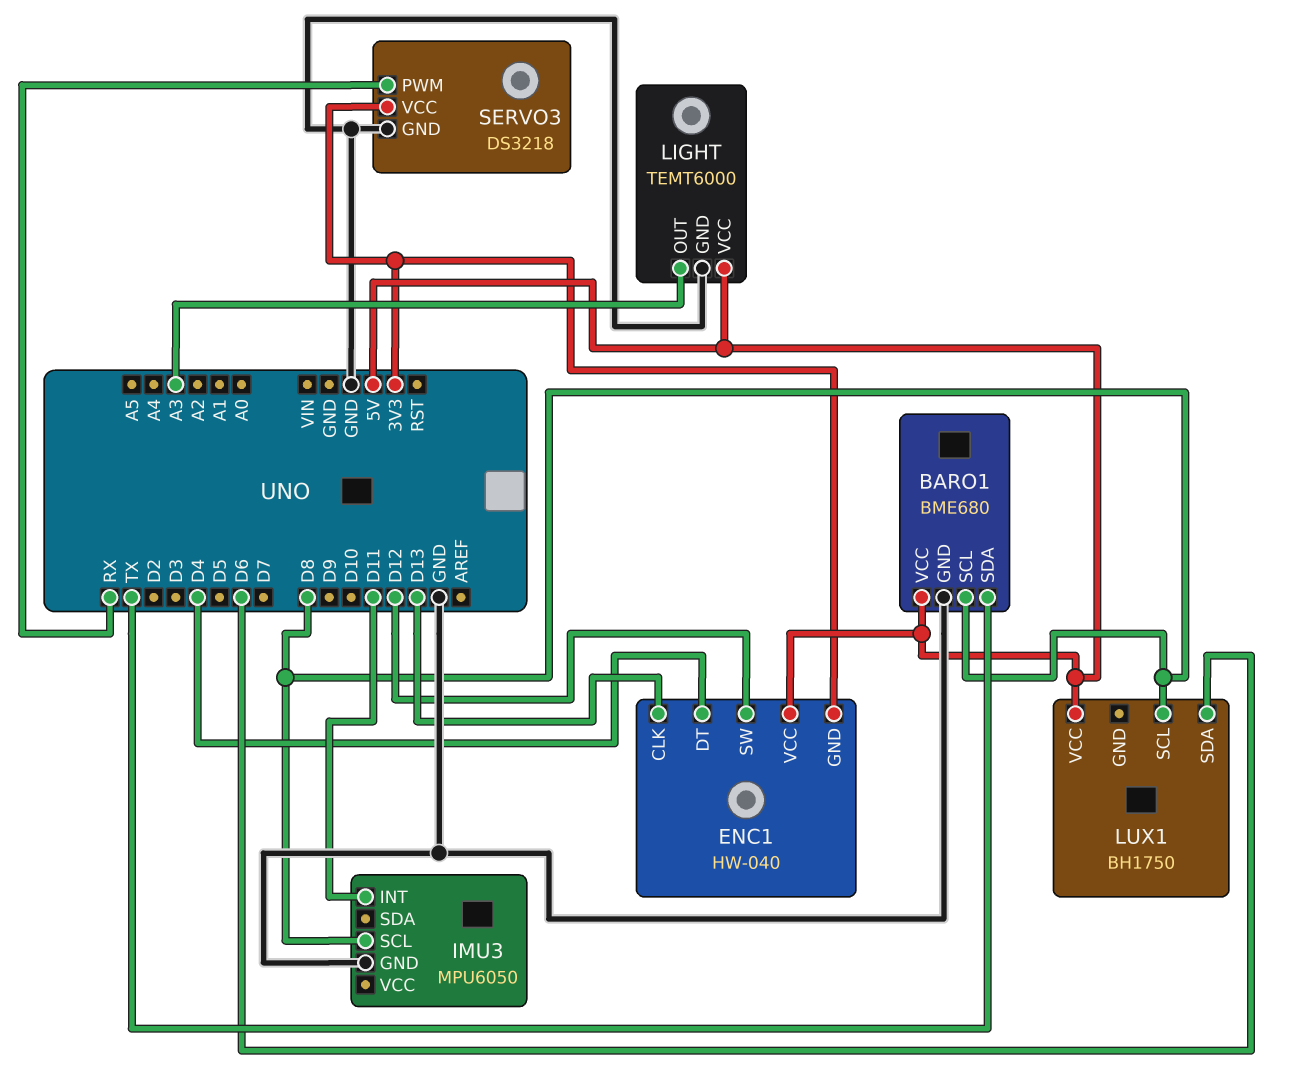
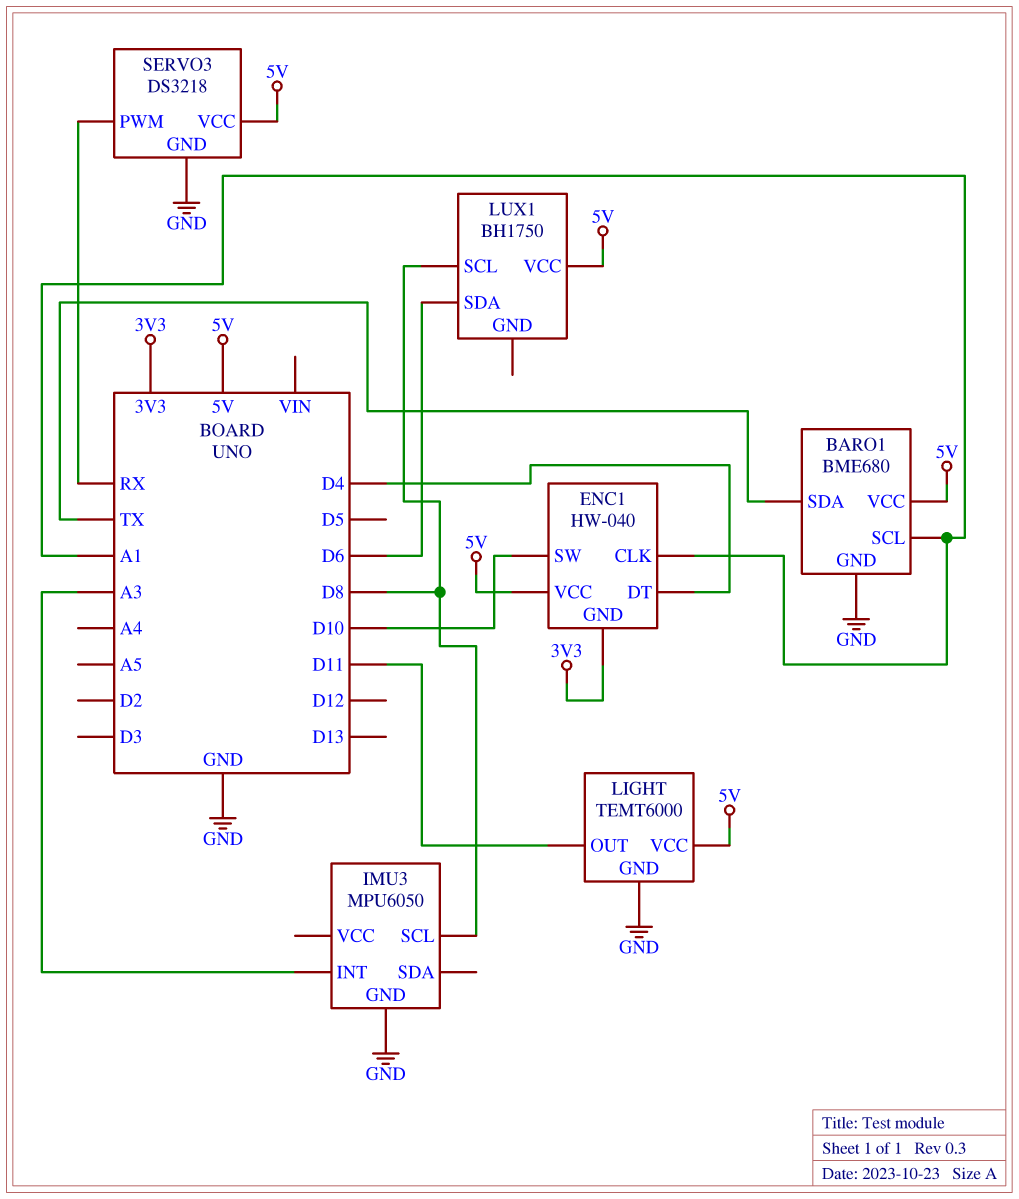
BARO1 pin SCL: D8 -> A1
ENC1 pin CLK: D13 -> A1
ENC1 pin SW: D12 -> D10
IMU3 pin INT: D11 -> A3
LIGHT pin OUT: A3 -> D11
SERVO3 pin VCC: 3V3 -> 5V

